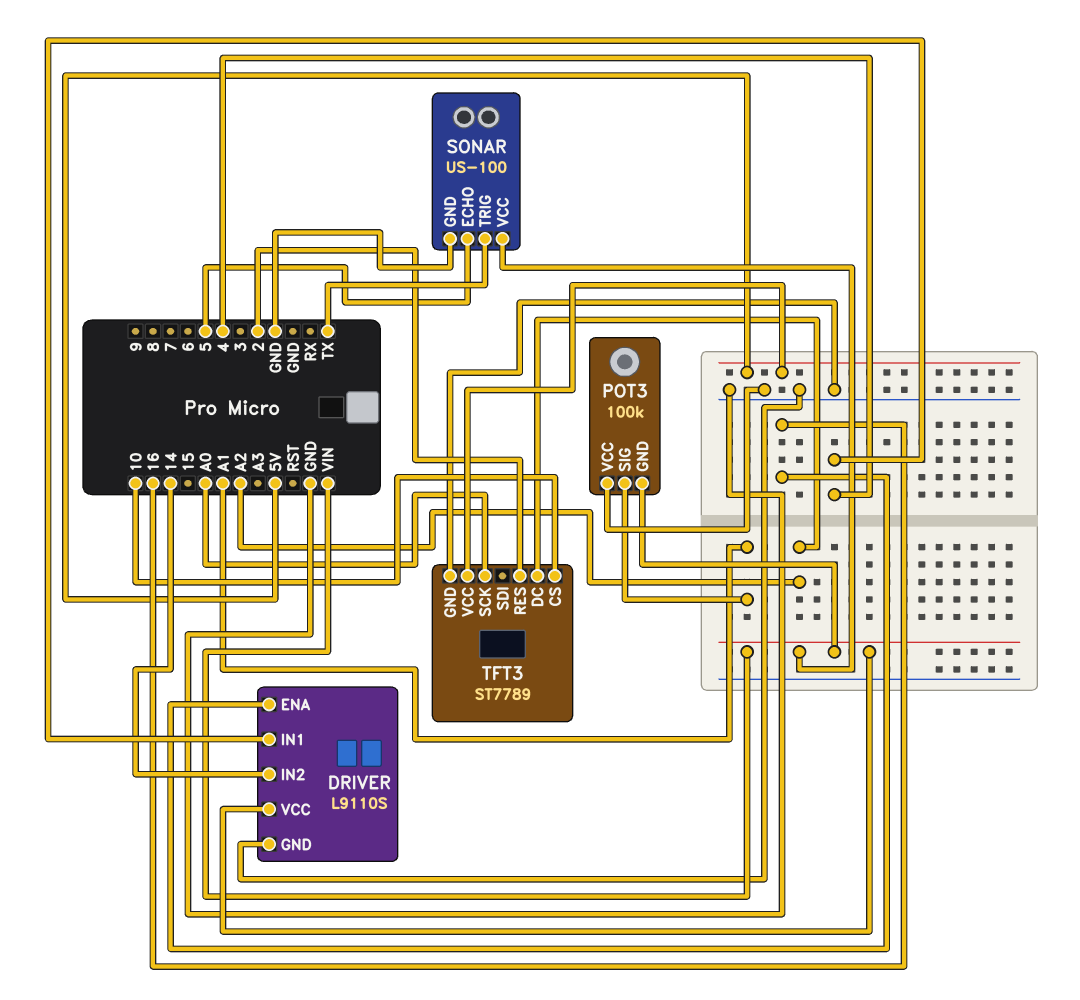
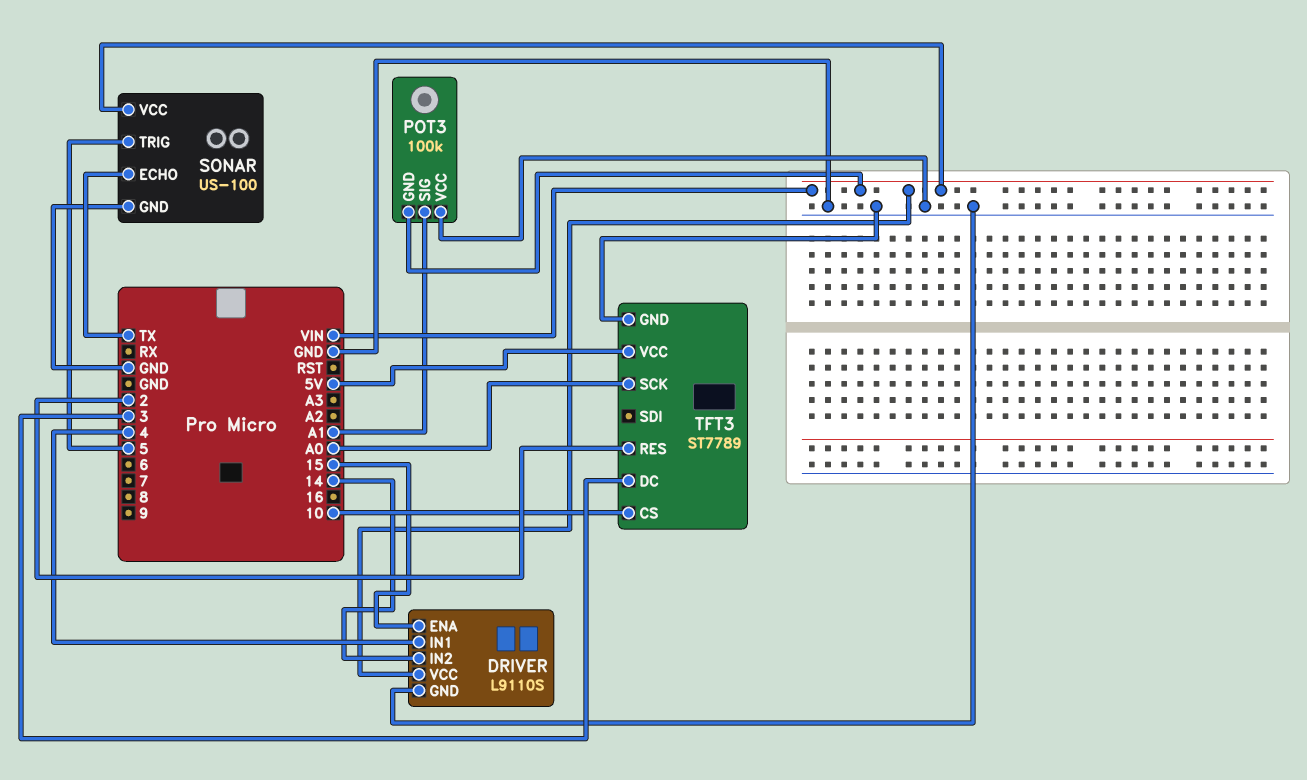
DRIVER pin ENA: 16 -> 15
SONAR pin ECHO: 5 -> TX
SONAR pin TRIG: TX -> 5
TFT3 pin DC: A2 -> 3

